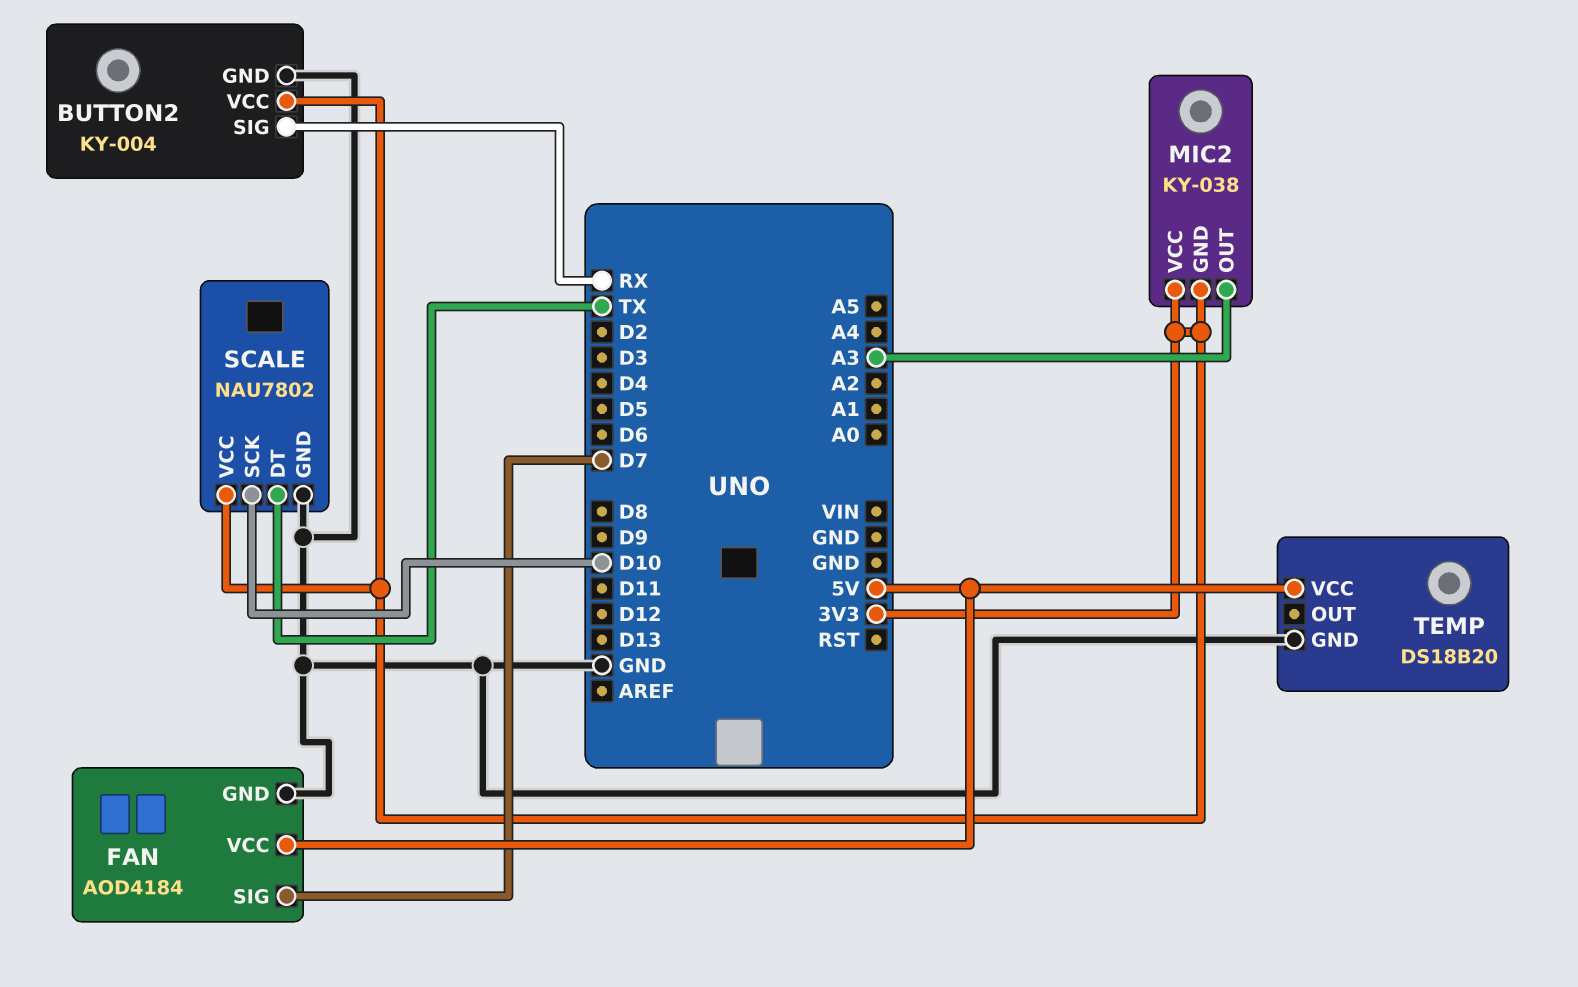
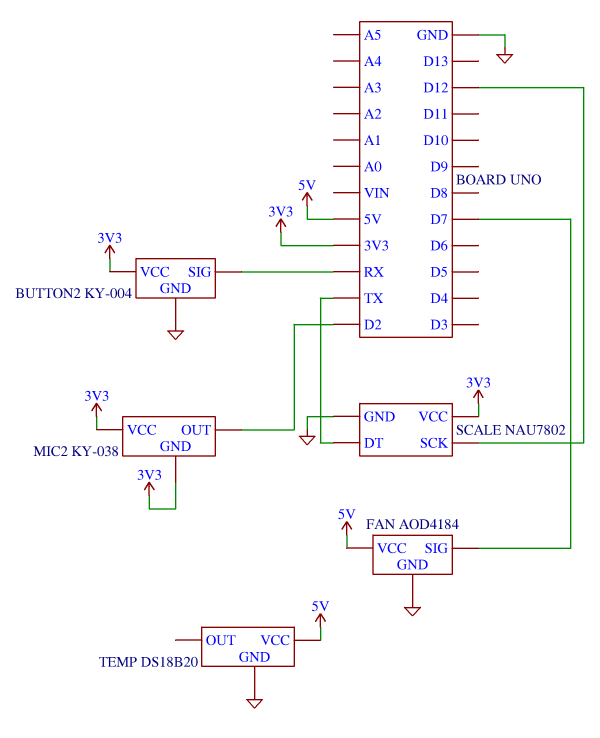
MIC2 pin OUT: A3 -> D2
SCALE pin SCK: D10 -> D12

